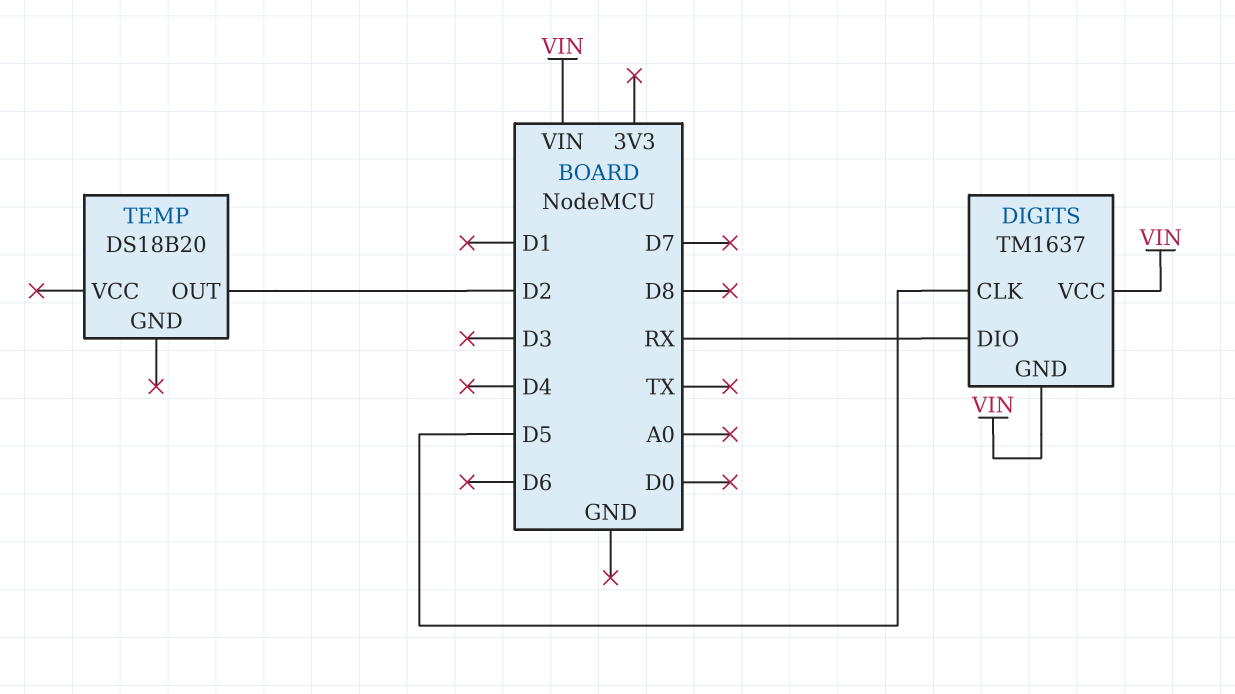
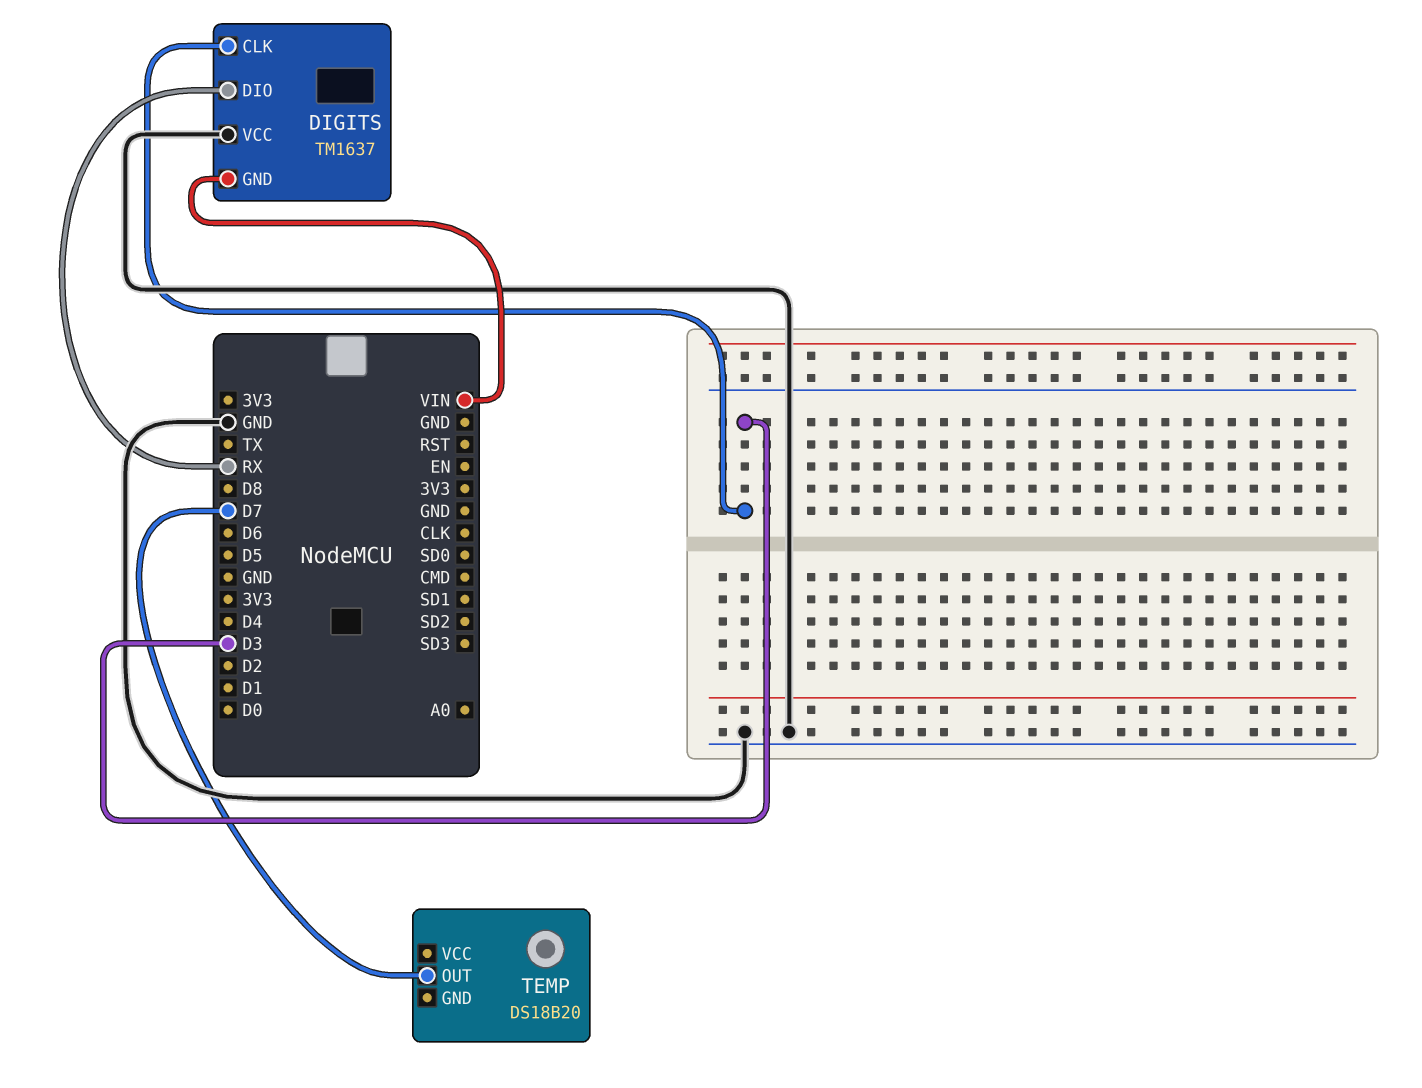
DIGITS pin CLK: D5 -> D3
DIGITS pin VCC: VIN -> GND
TEMP pin OUT: D2 -> D7

